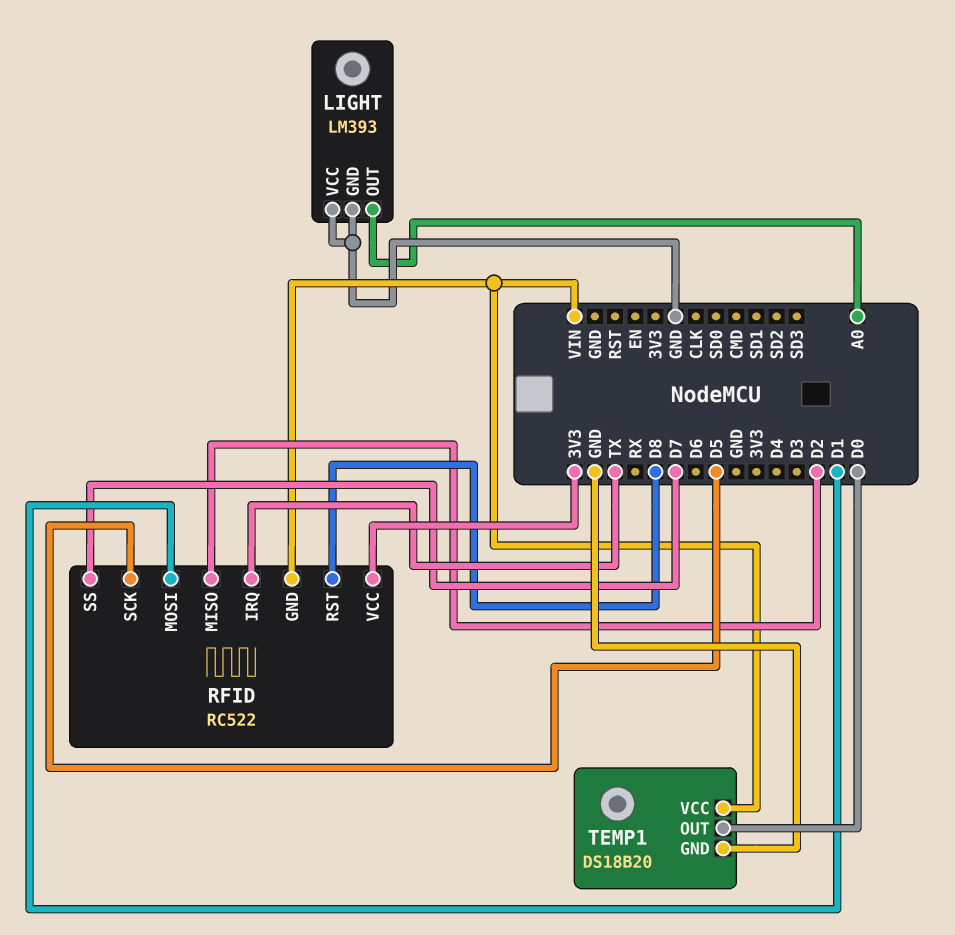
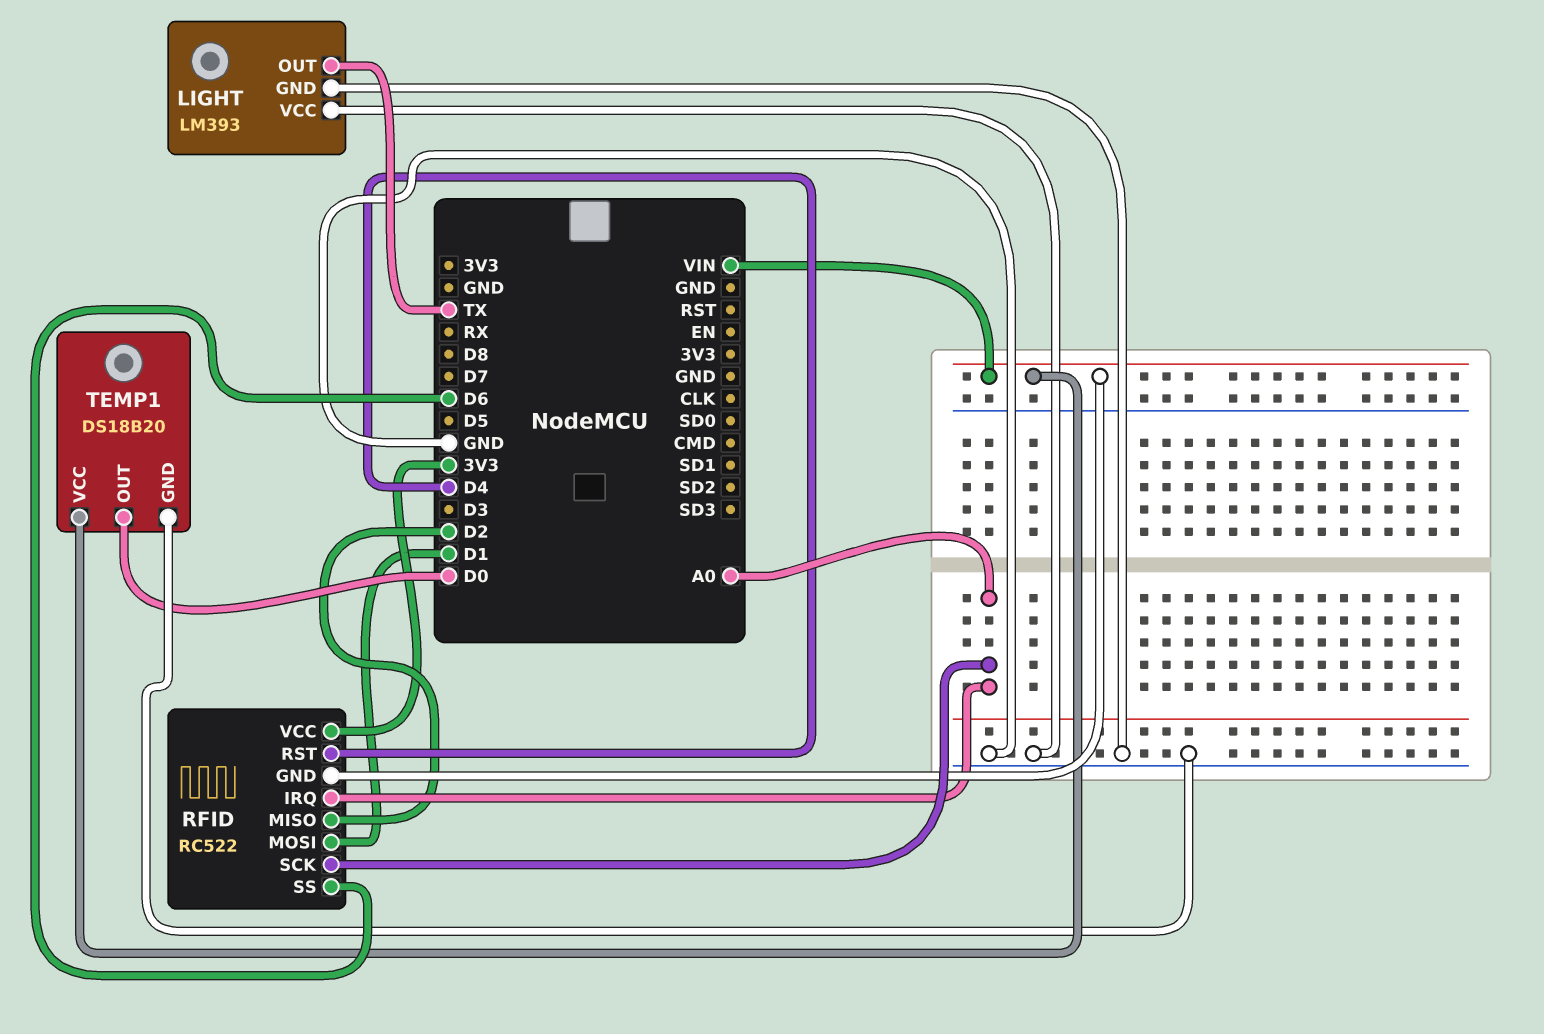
LIGHT pin OUT: A0 -> TX
RFID pin IRQ: TX -> A0
RFID pin RST: D8 -> D4
RFID pin SCK: D5 -> A0
RFID pin SS: D7 -> D6

